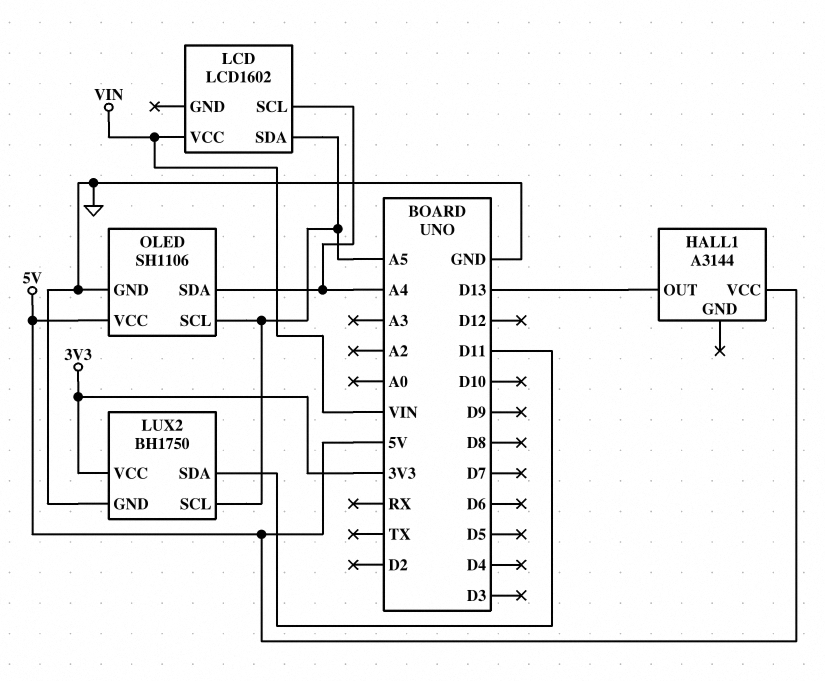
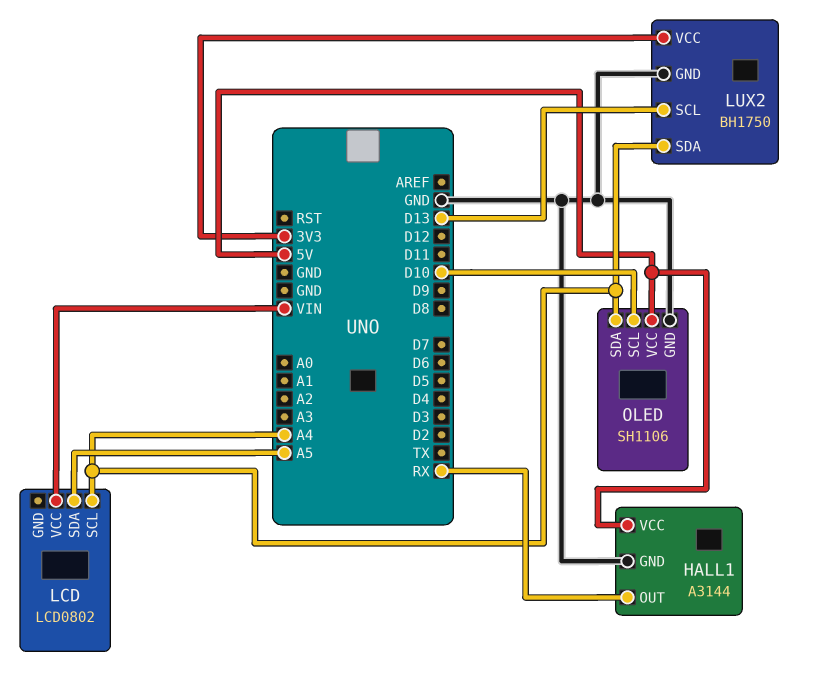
HALL1 pin GND: none -> GND
HALL1 pin OUT: D13 -> RX
LCD: LCD1602 -> LCD0802
LUX2 pin SCL: A5 -> D13
LUX2 pin SDA: D11 -> A4
OLED pin SCL: A5 -> D10

